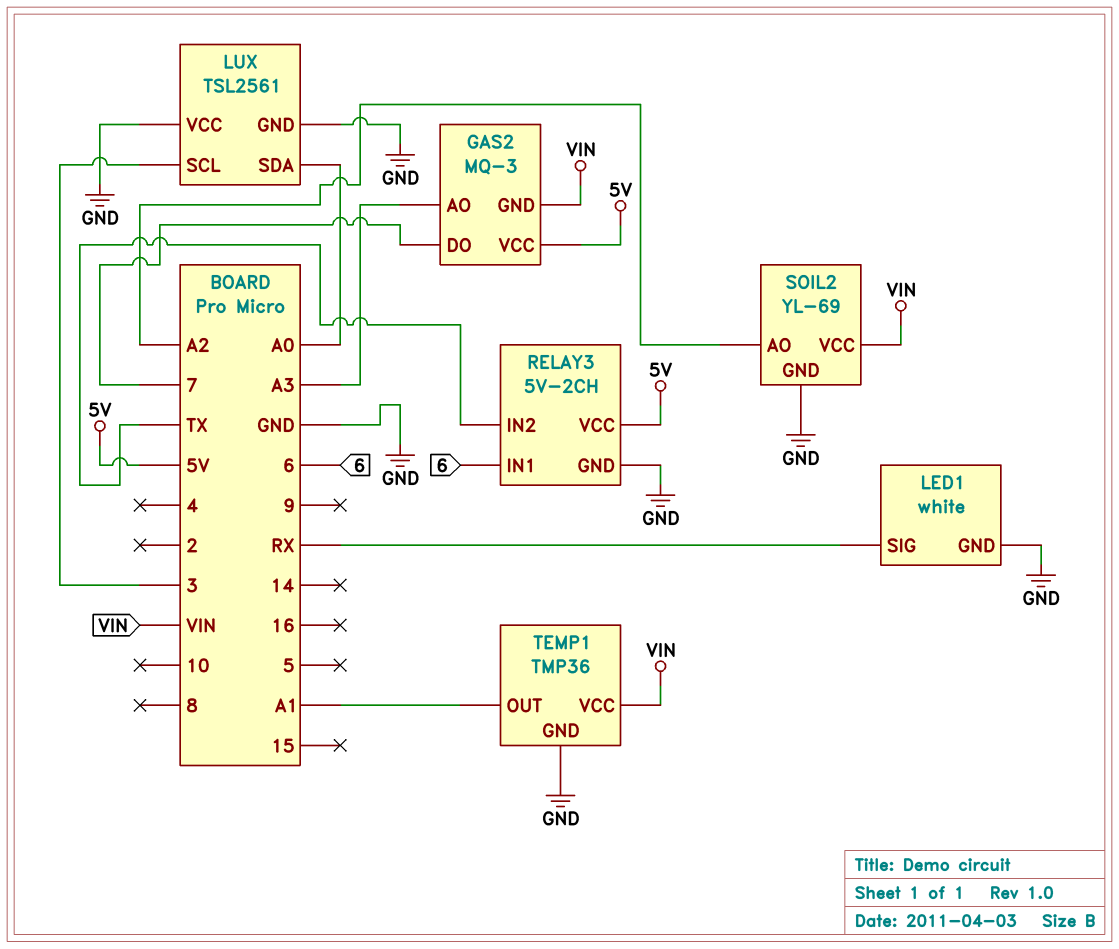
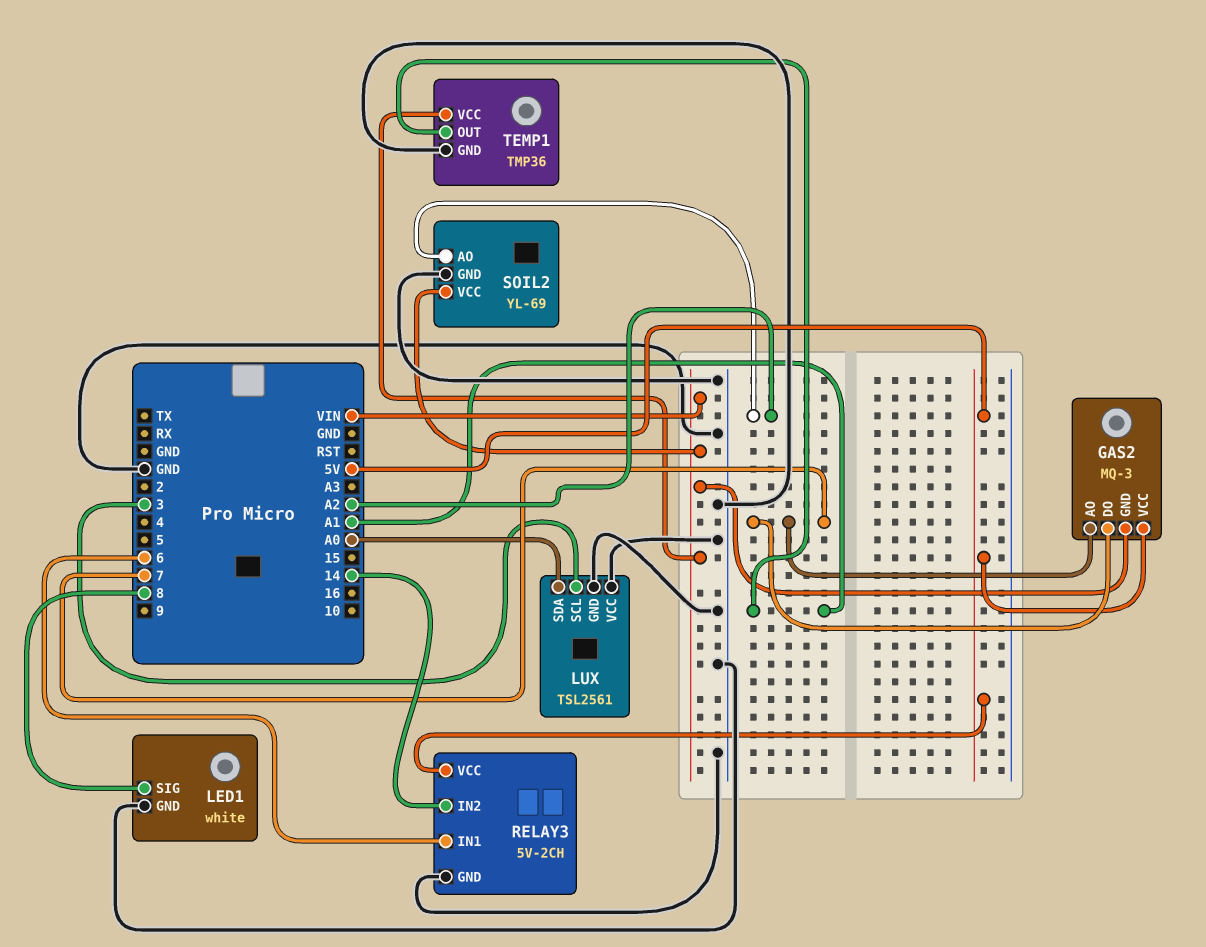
GAS2 pin AO: A3 -> 7
LED1 pin SIG: RX -> 8
RELAY3 pin IN2: TX -> 14

